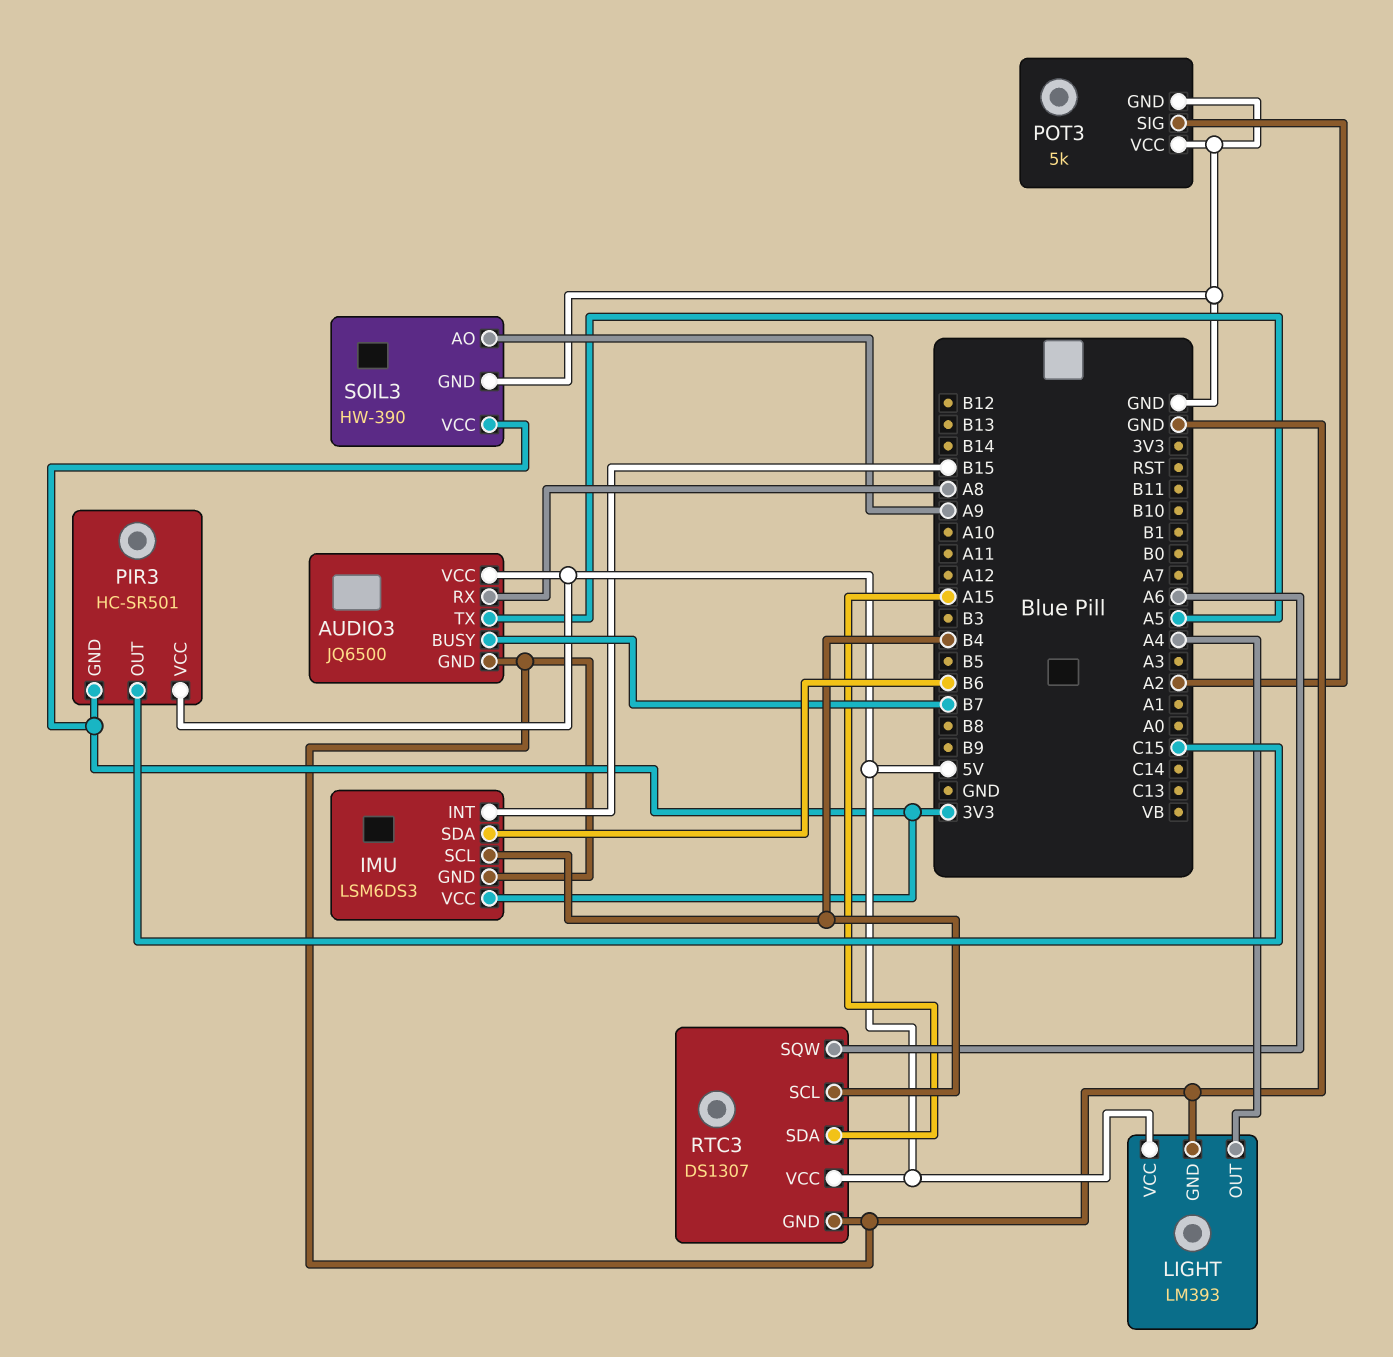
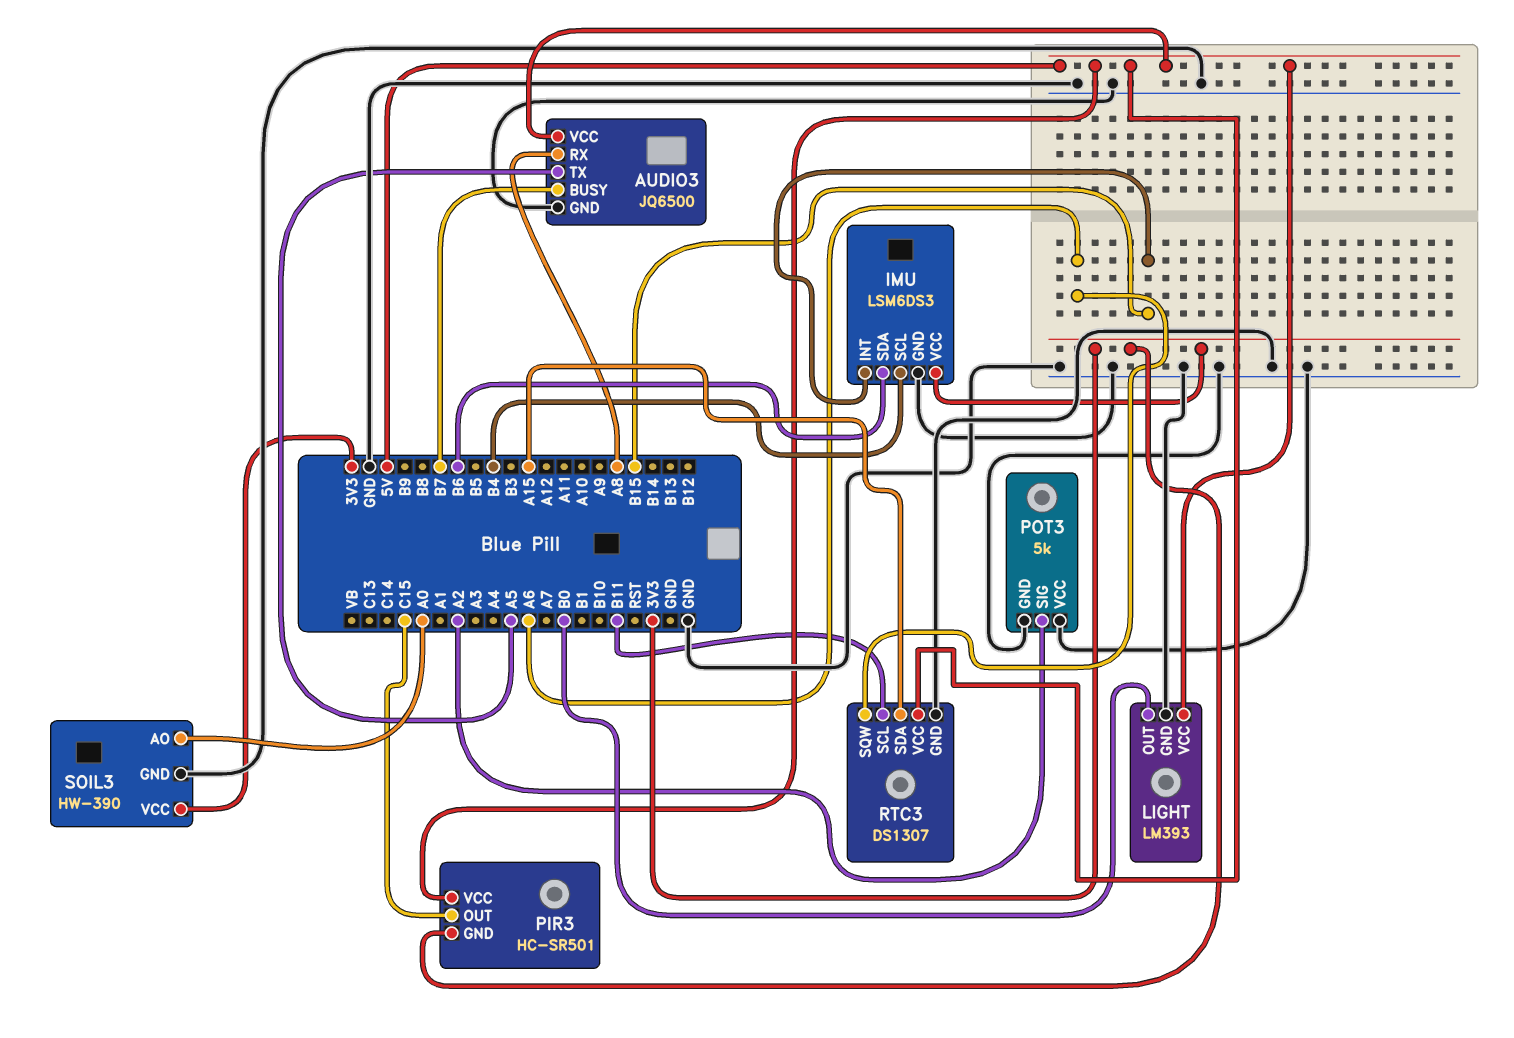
LIGHT pin OUT: A4 -> B0
RTC3 pin SCL: B4 -> B11
SOIL3 pin AO: A9 -> A0

